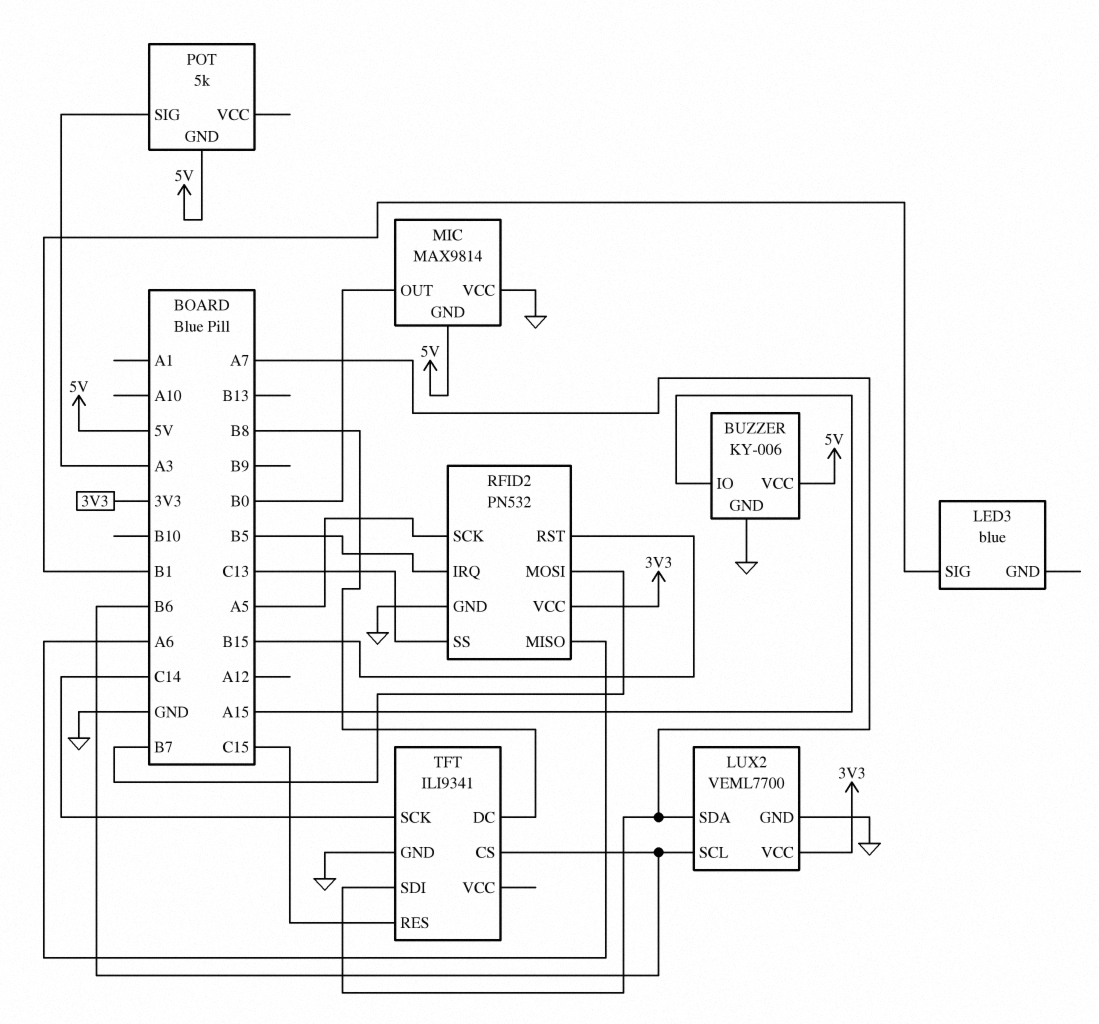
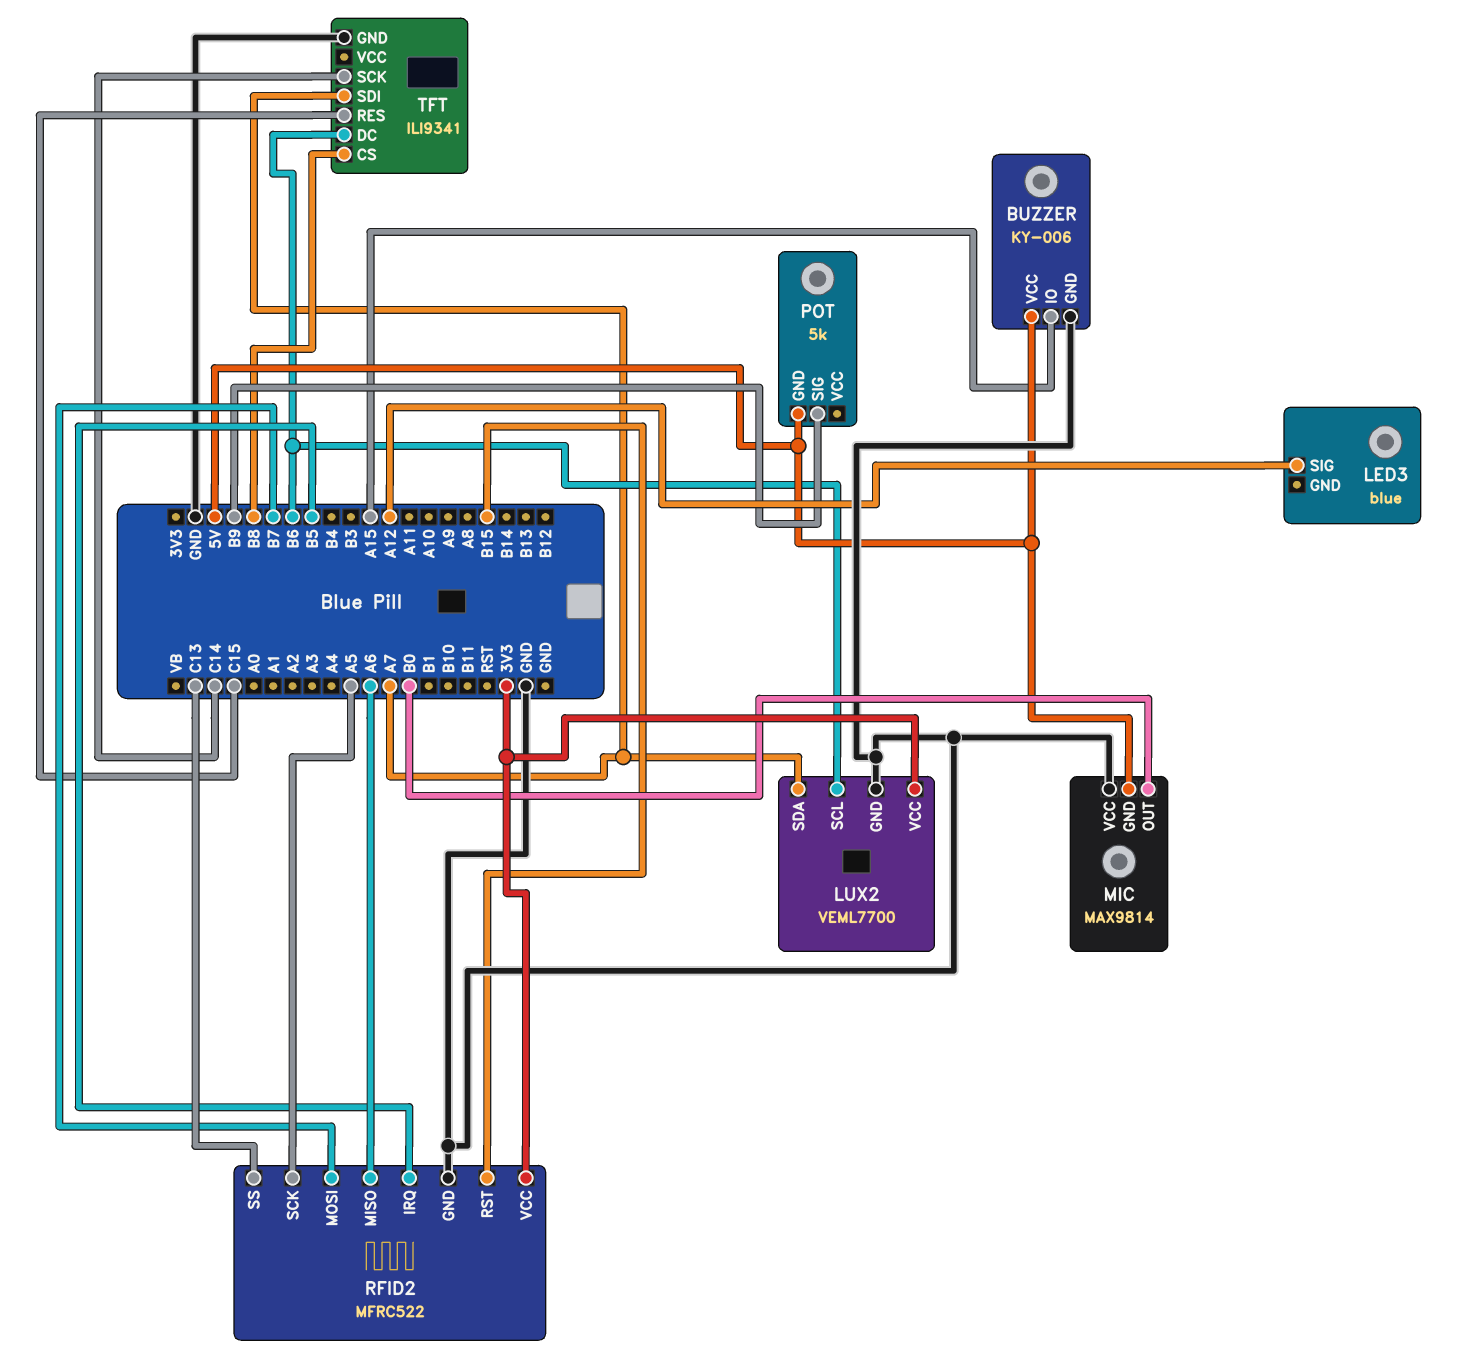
LED3 pin SIG: B1 -> A12
POT pin SIG: A3 -> B9
RFID2: PN532 -> MFRC522
TFT pin CS: B6 -> B8
TFT pin DC: B8 -> B6

